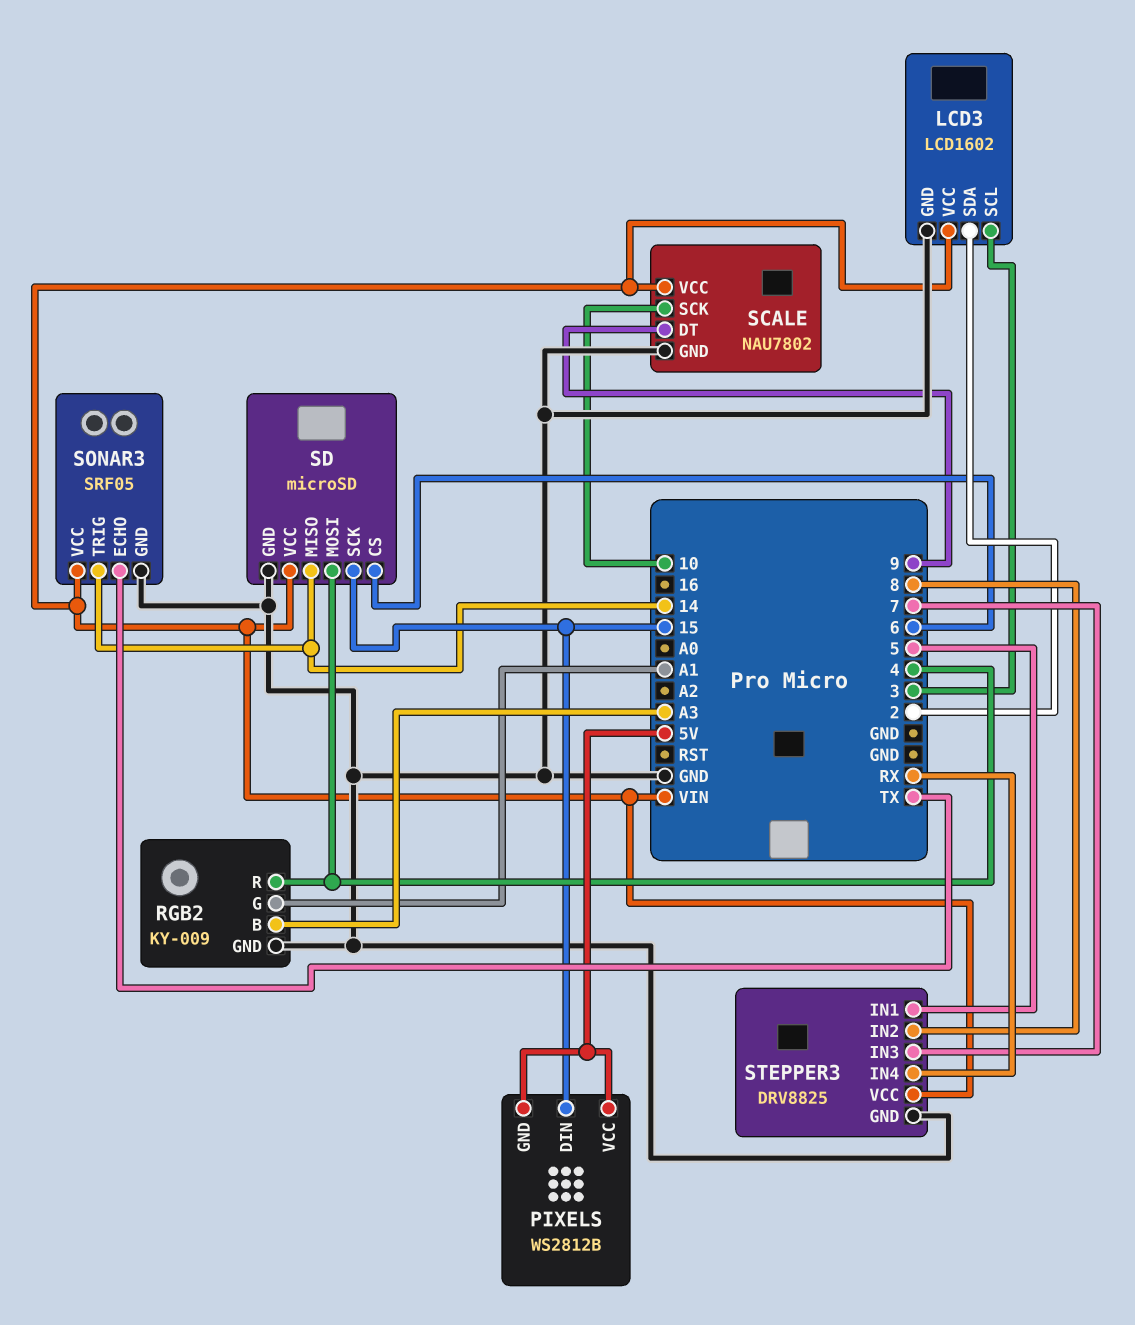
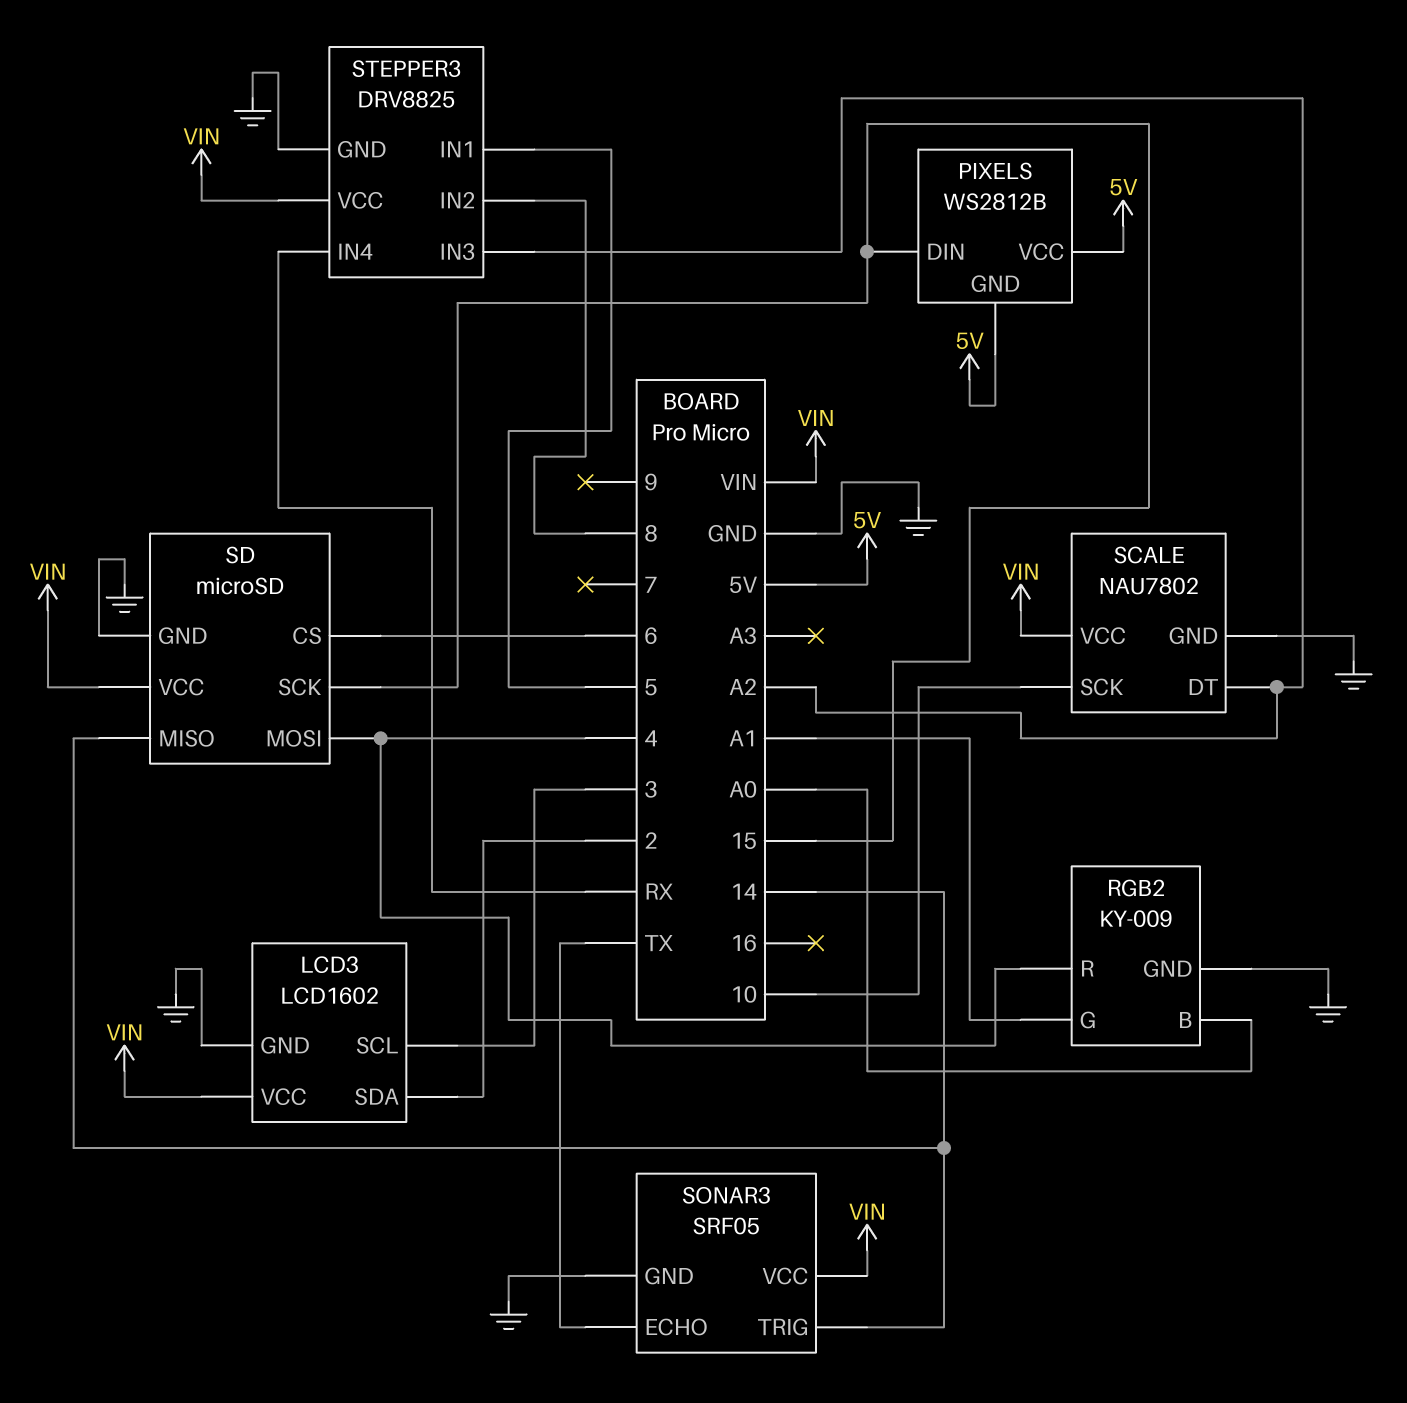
RGB2 pin B: A3 -> A0
SCALE pin DT: 9 -> A2
STEPPER3 pin IN3: 7 -> A2

